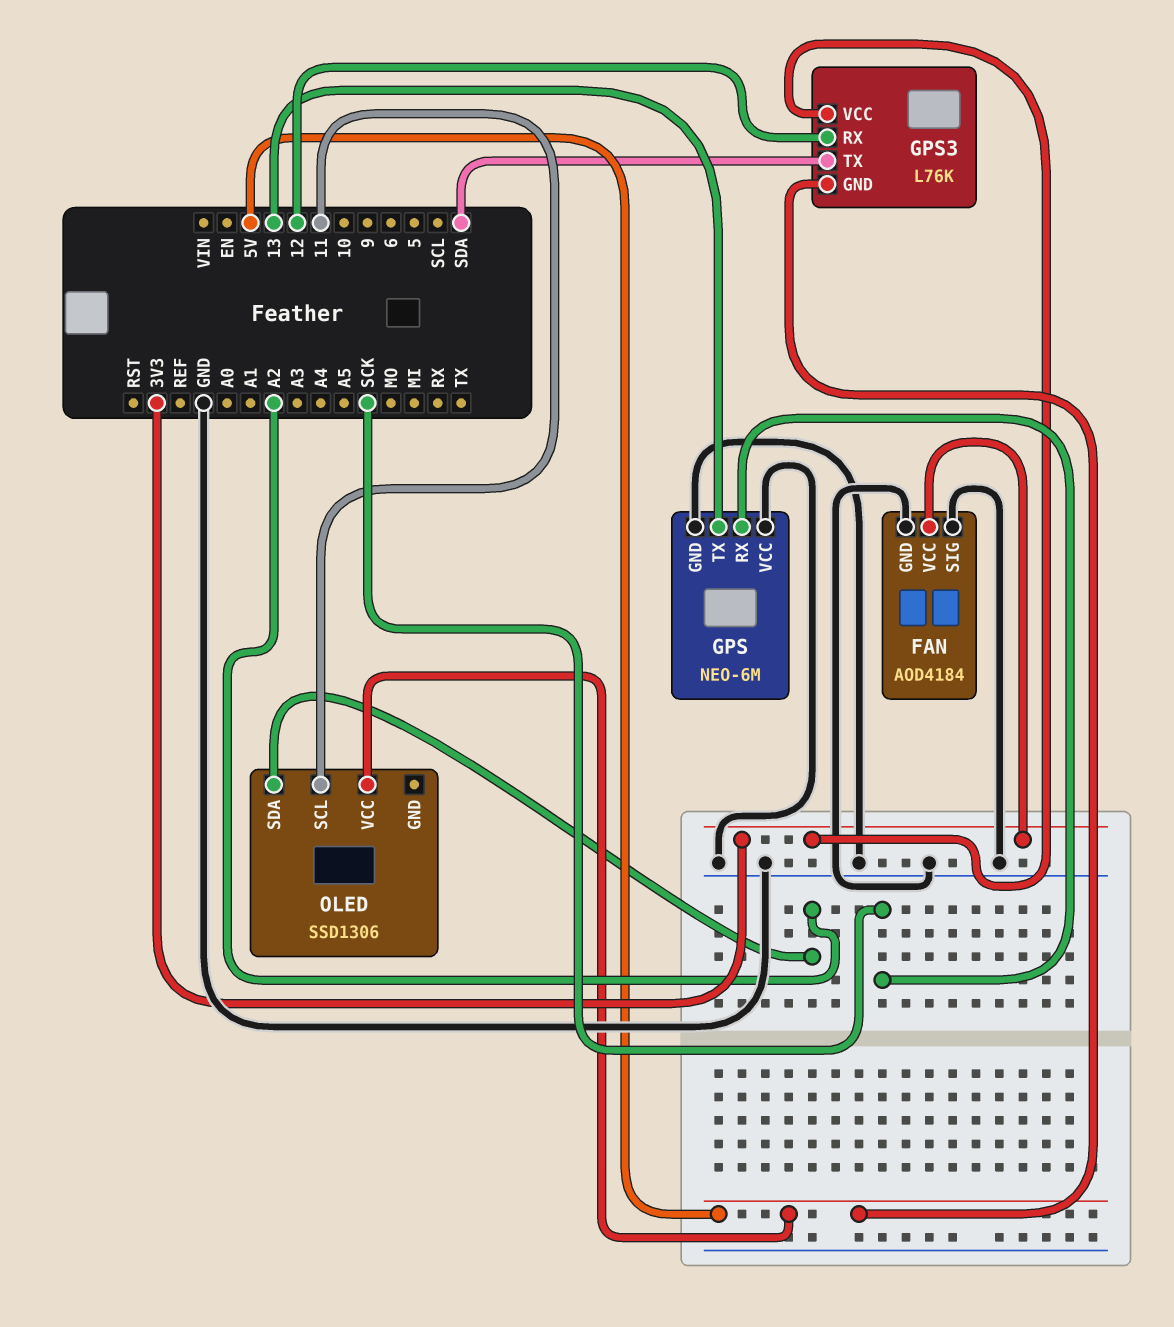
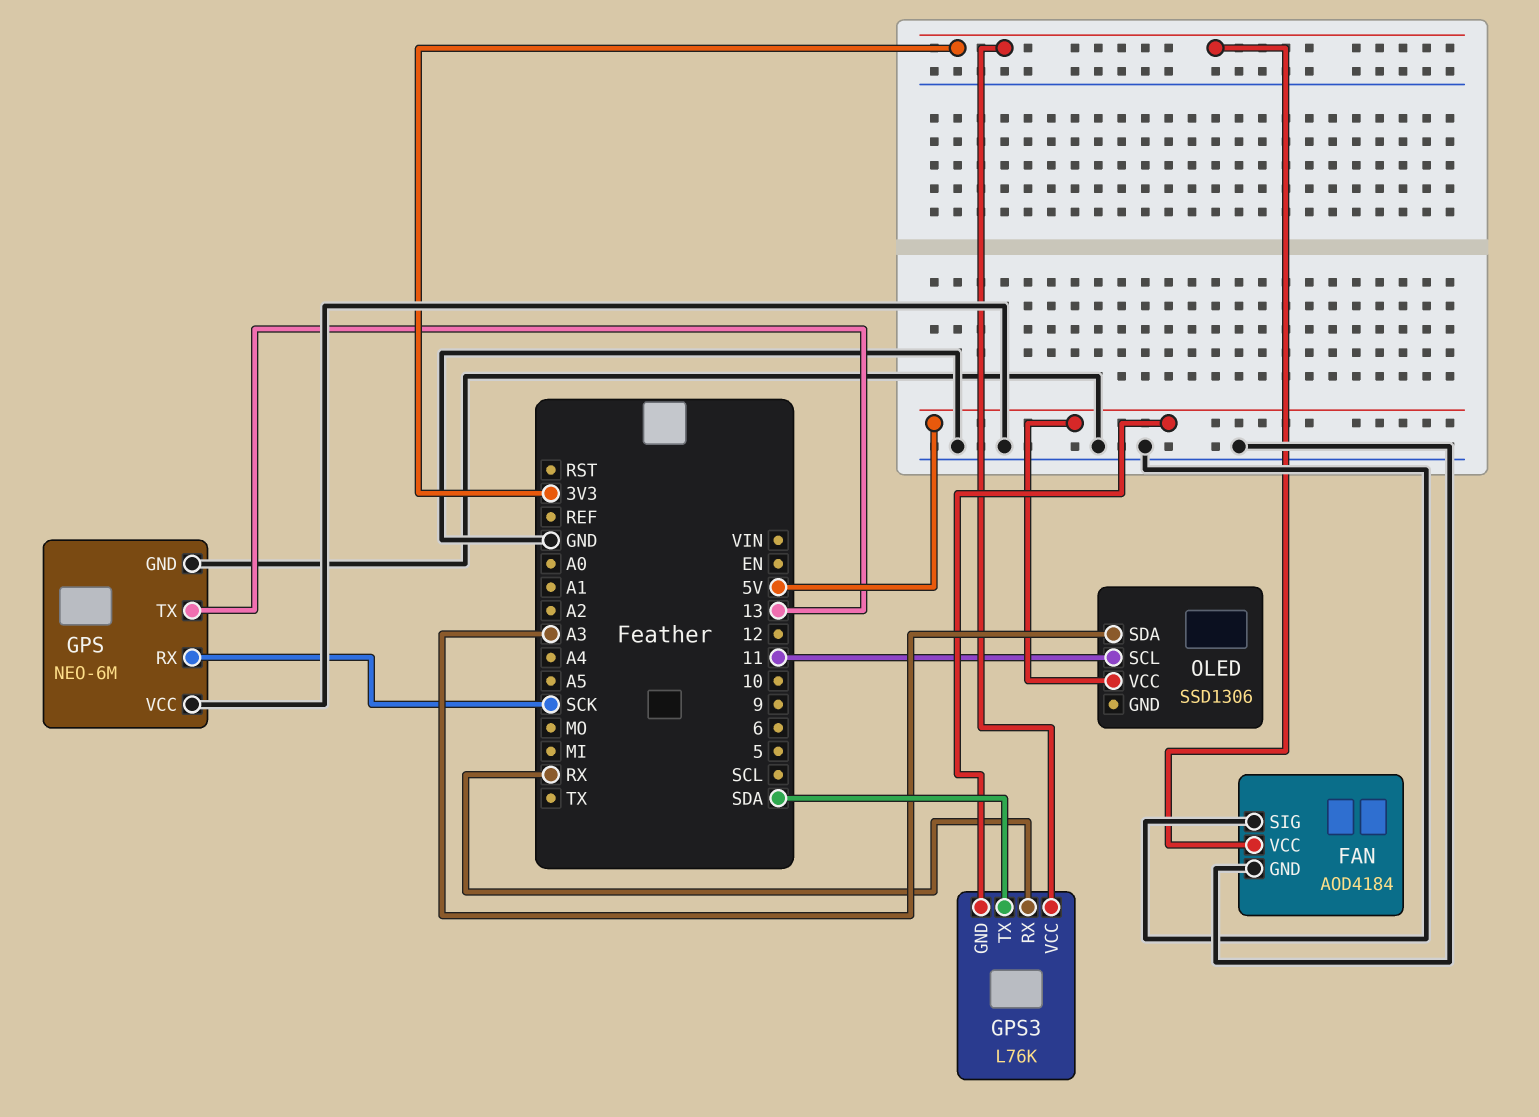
GPS3 pin RX: 12 -> RX
OLED pin SDA: A2 -> A3

